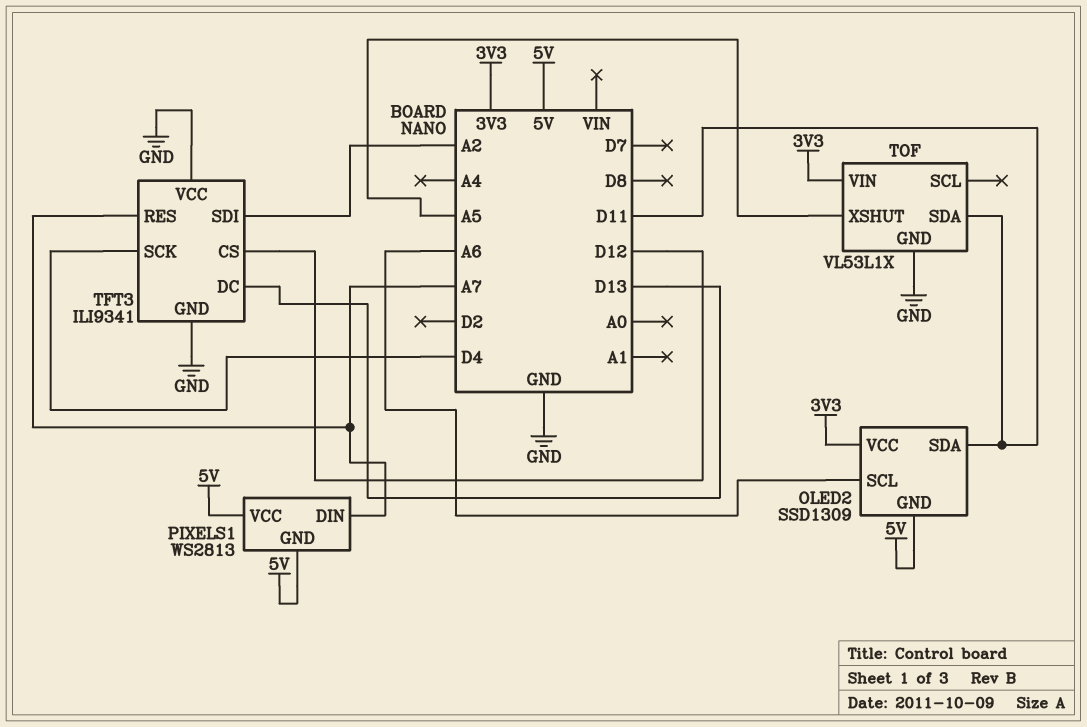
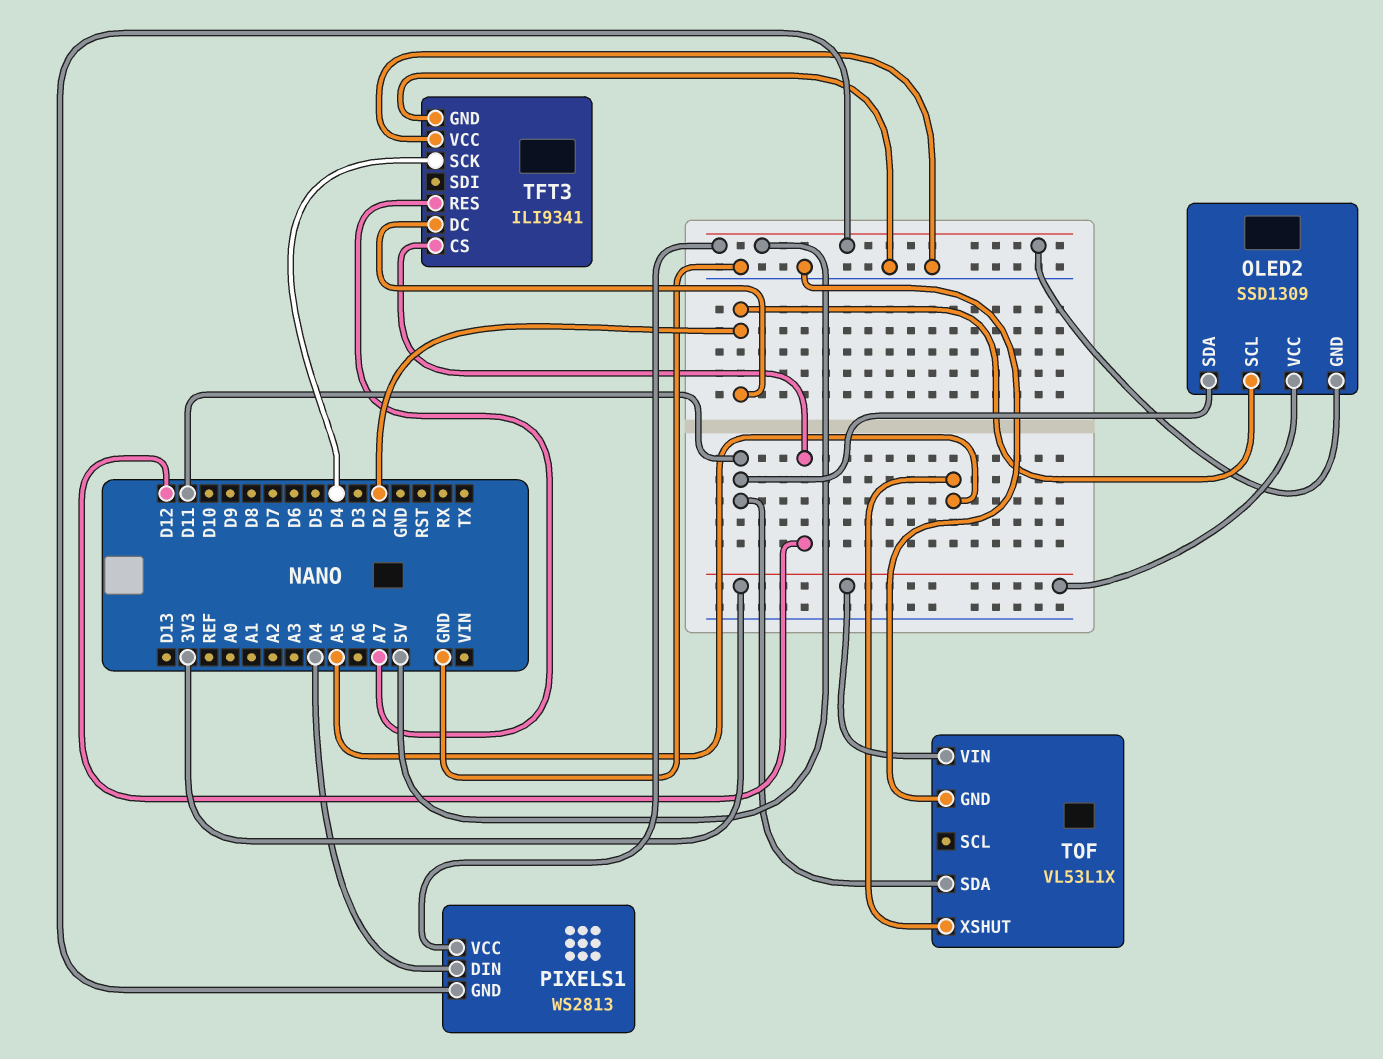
OLED2 pin SCL: A6 -> D2
PIXELS1 pin DIN: A7 -> A4
TFT3 pin DC: D13 -> D2
TFT3 pin SDI: A2 -> none

